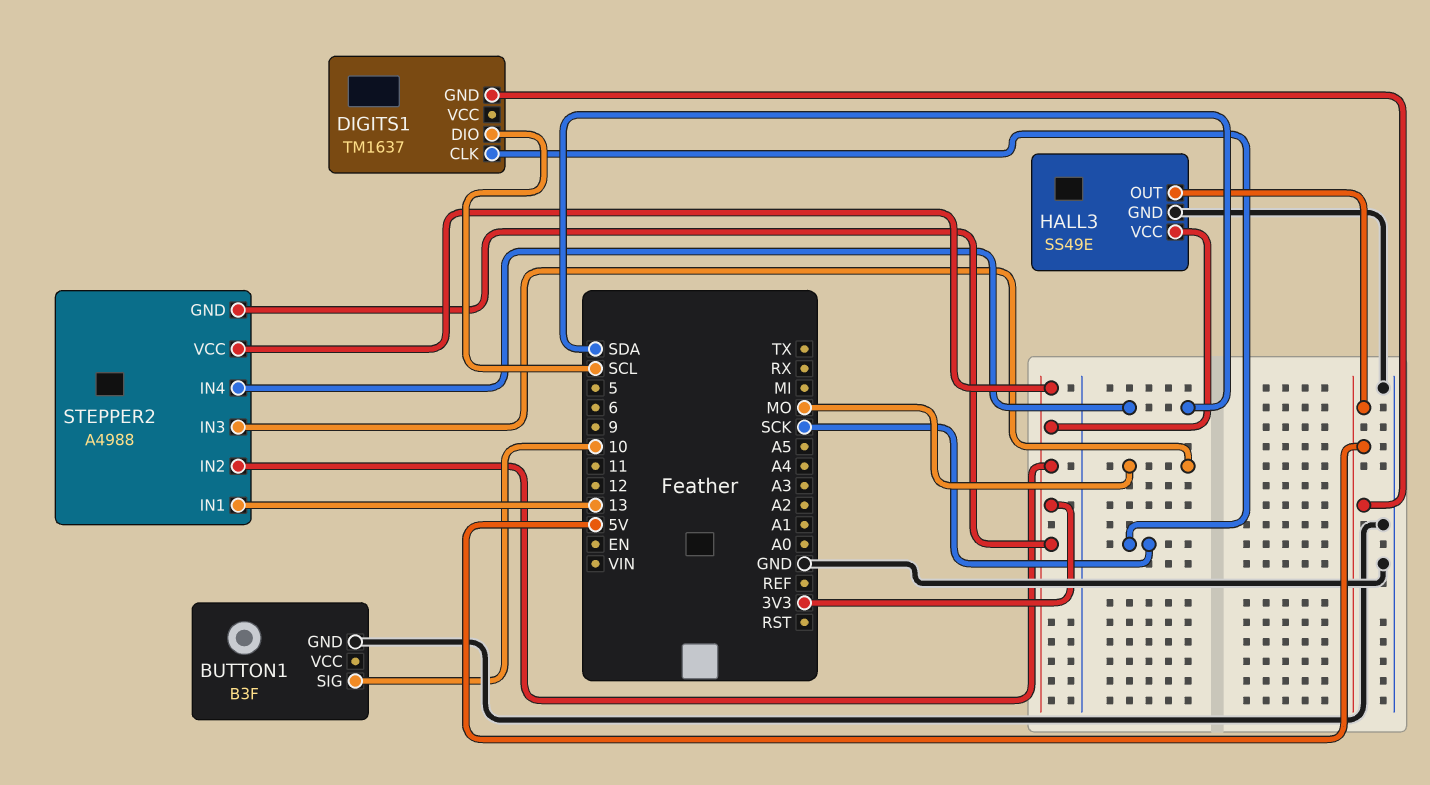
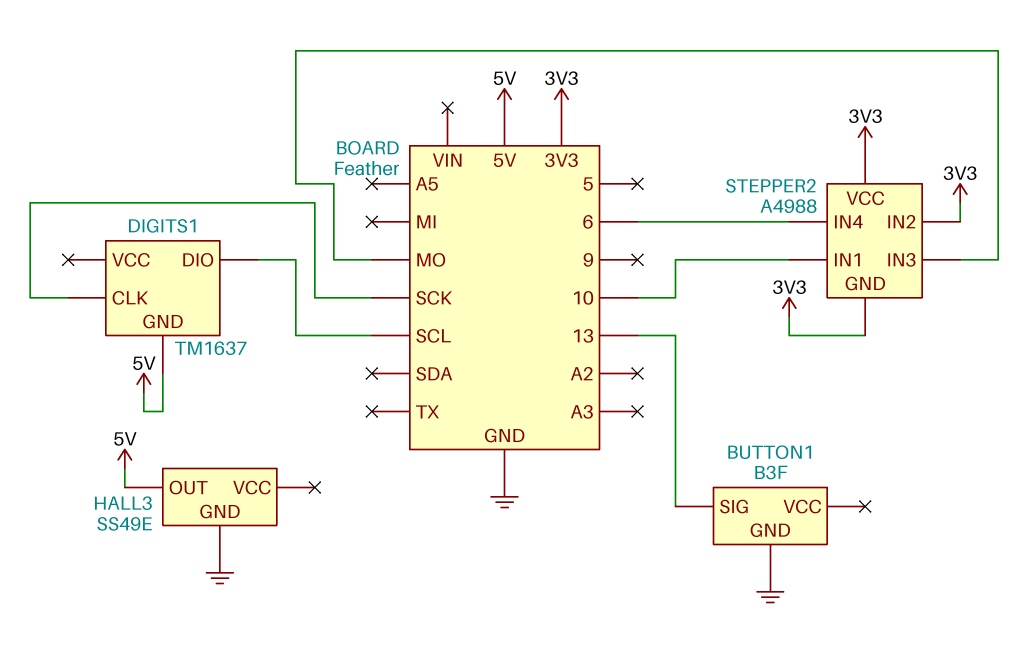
BUTTON1 pin SIG: 10 -> 13
HALL3 pin VCC: 3V3 -> none
STEPPER2 pin IN1: 13 -> 10
STEPPER2 pin IN4: SDA -> 6

